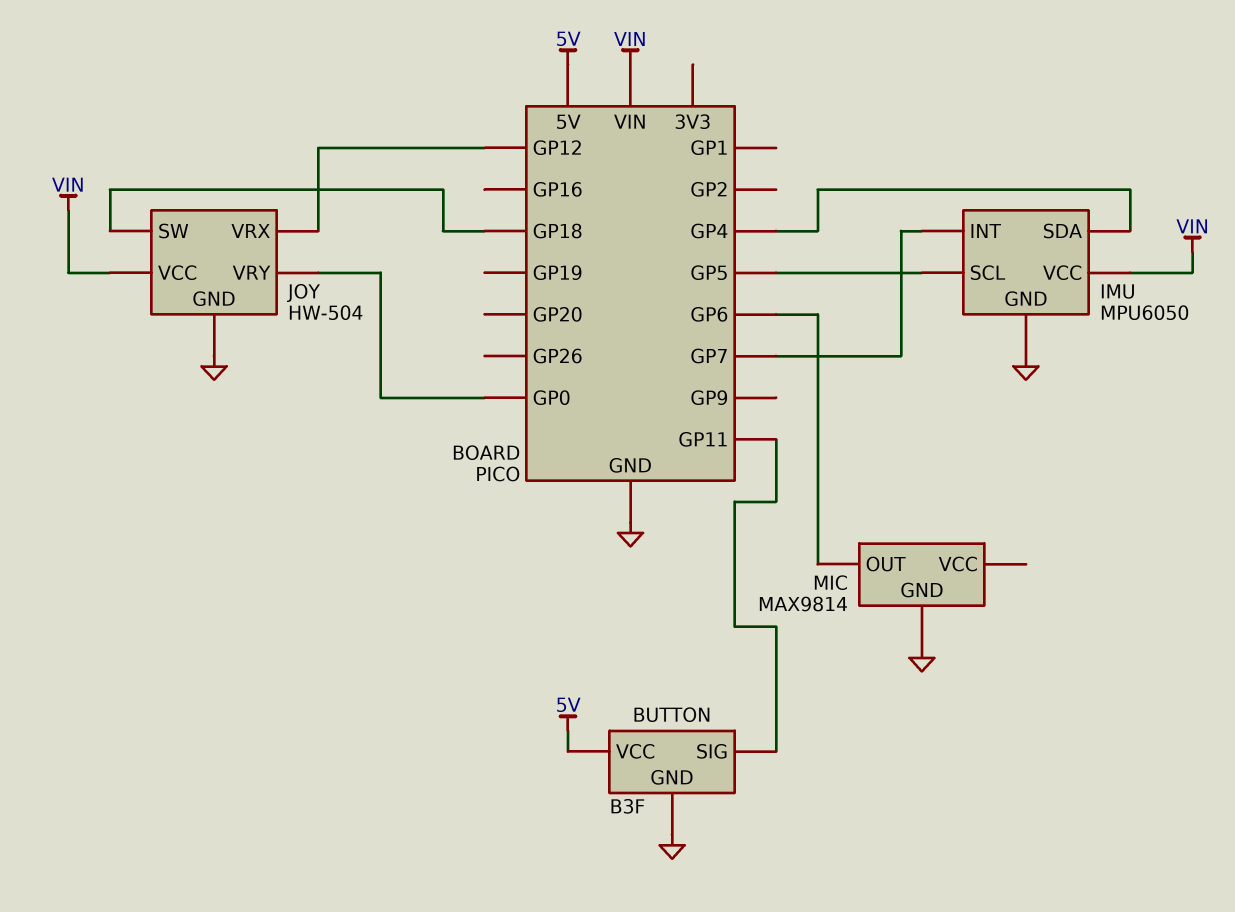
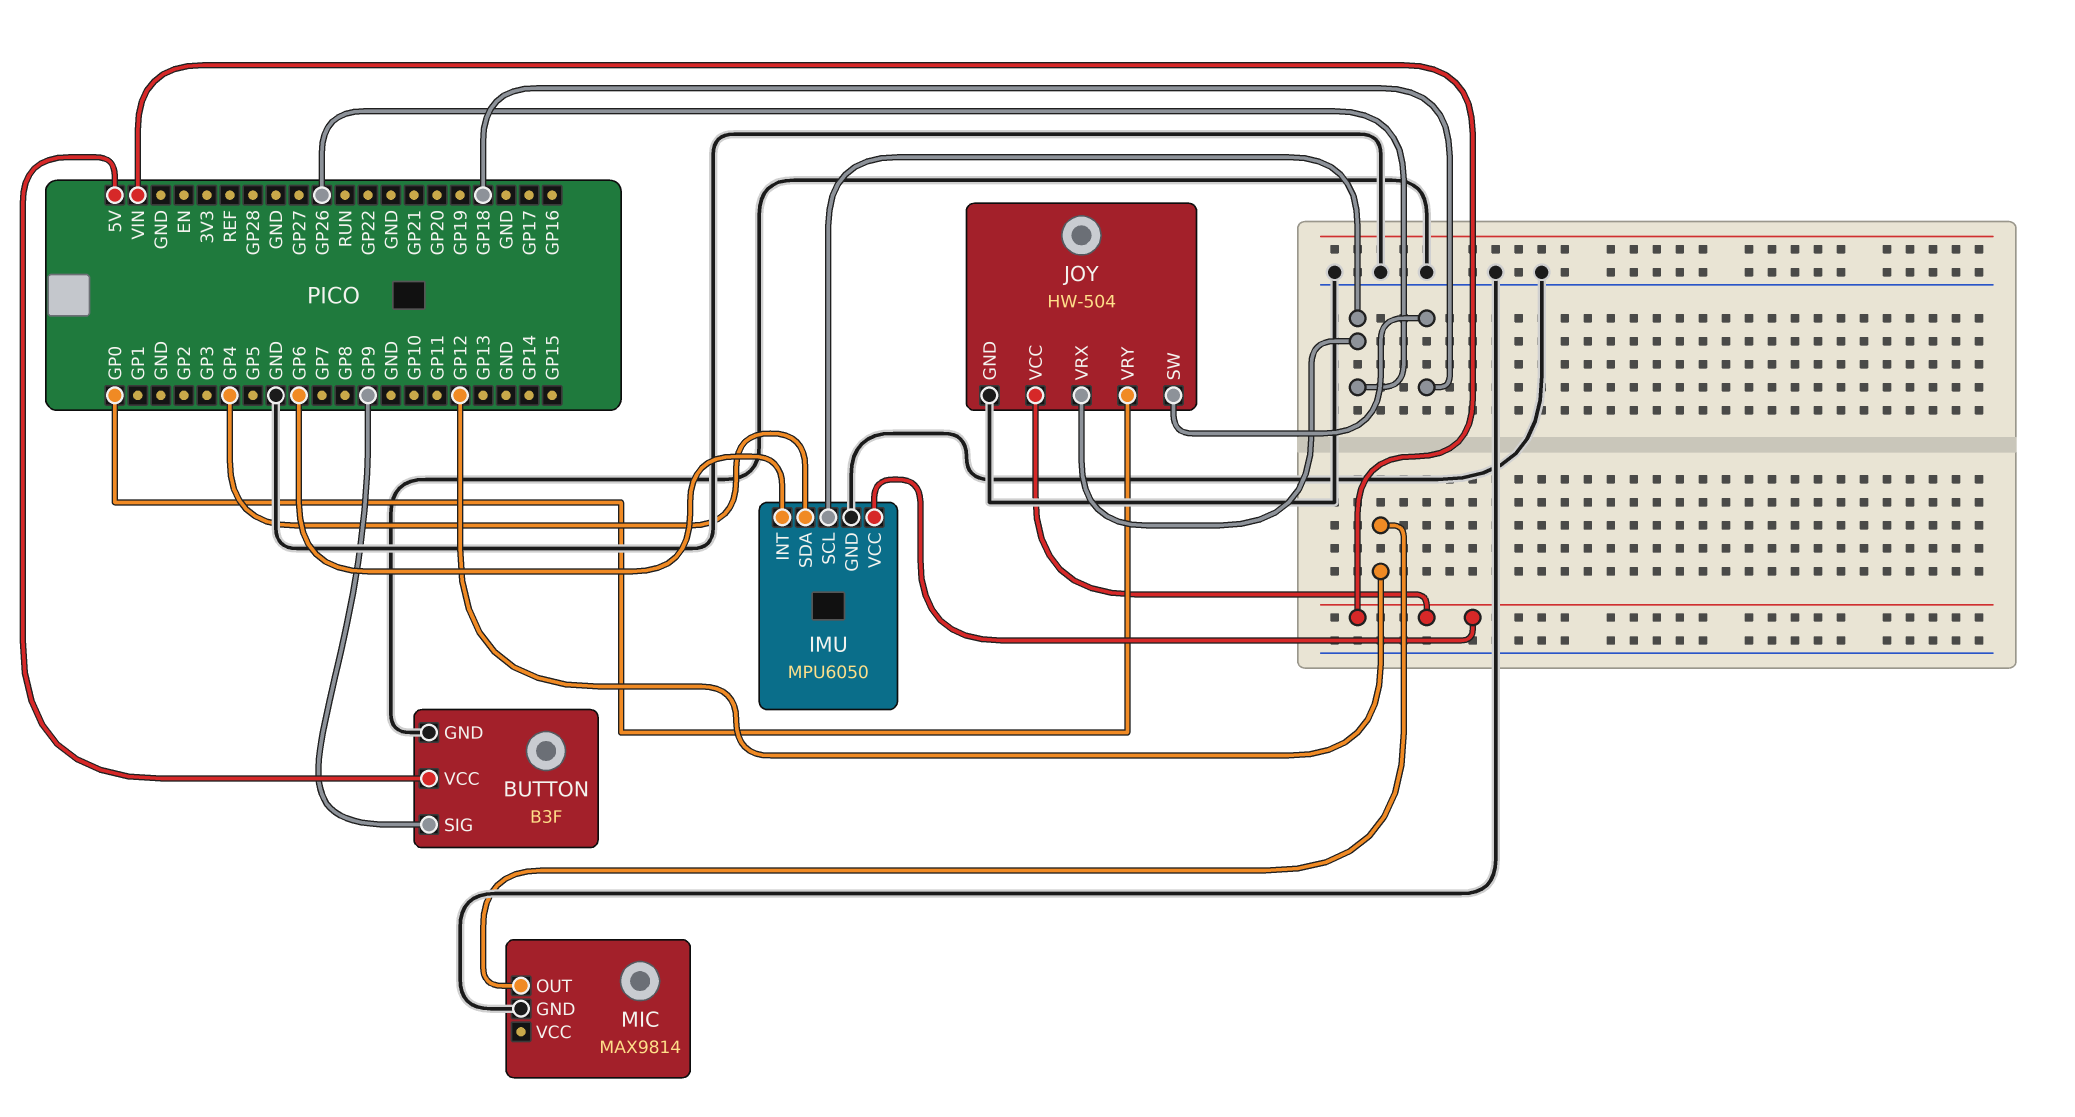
BUTTON pin SIG: GP11 -> GP9
IMU pin INT: GP7 -> GP6
IMU pin SCL: GP5 -> GP26
JOY pin VRX: GP12 -> GP26
MIC pin OUT: GP6 -> GP12

